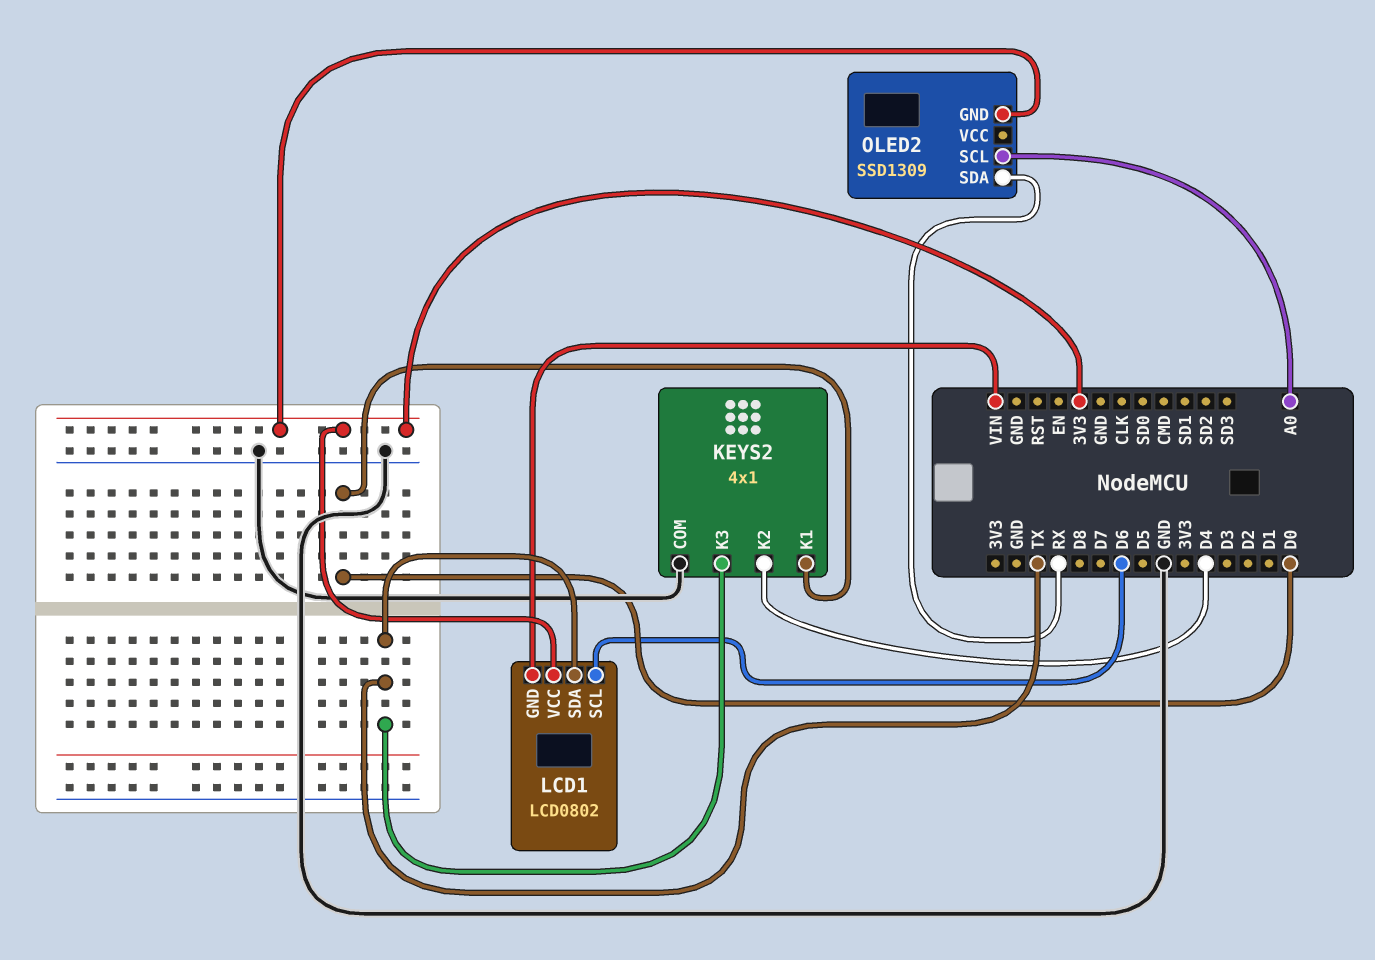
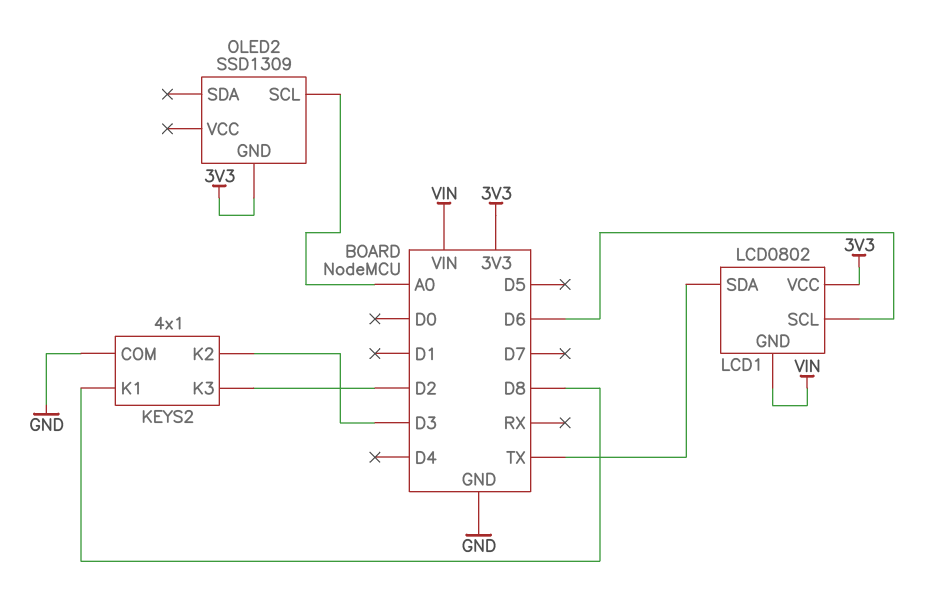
KEYS2 pin K1: D0 -> D8
KEYS2 pin K2: D4 -> D3
KEYS2 pin K3: TX -> D2
OLED2 pin SDA: RX -> none

